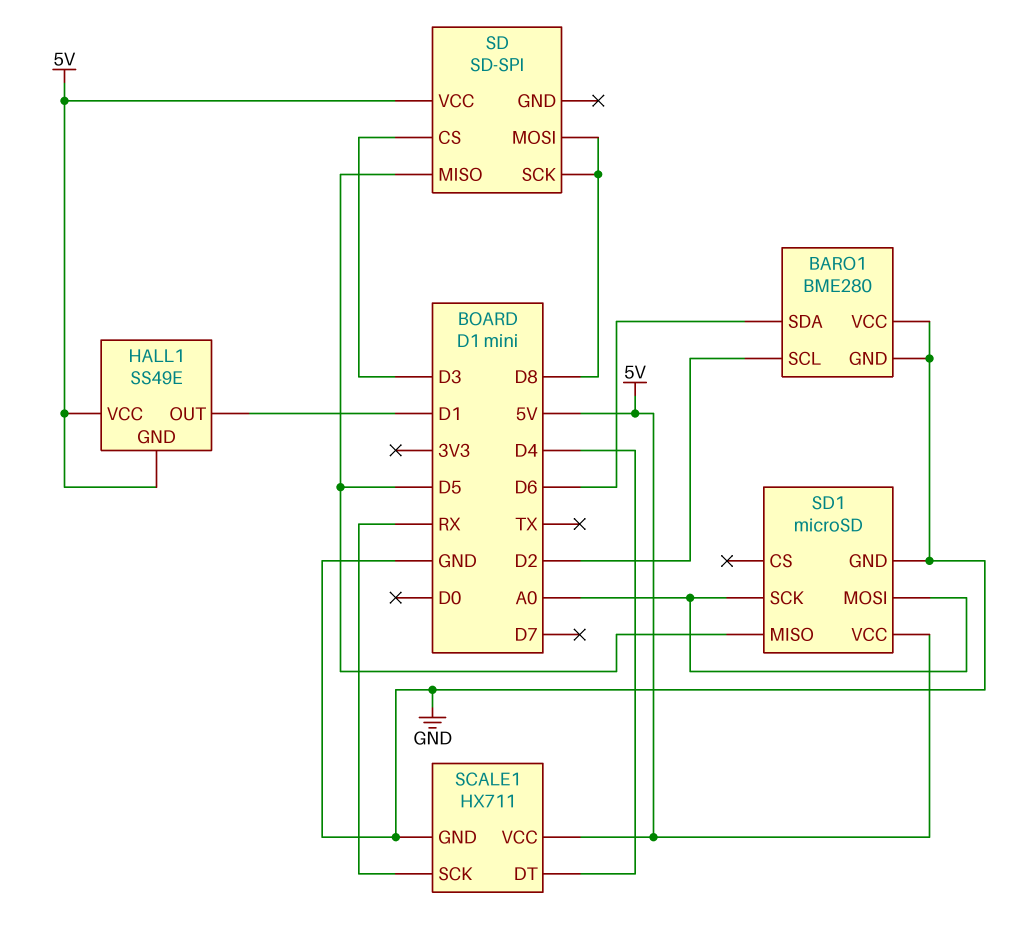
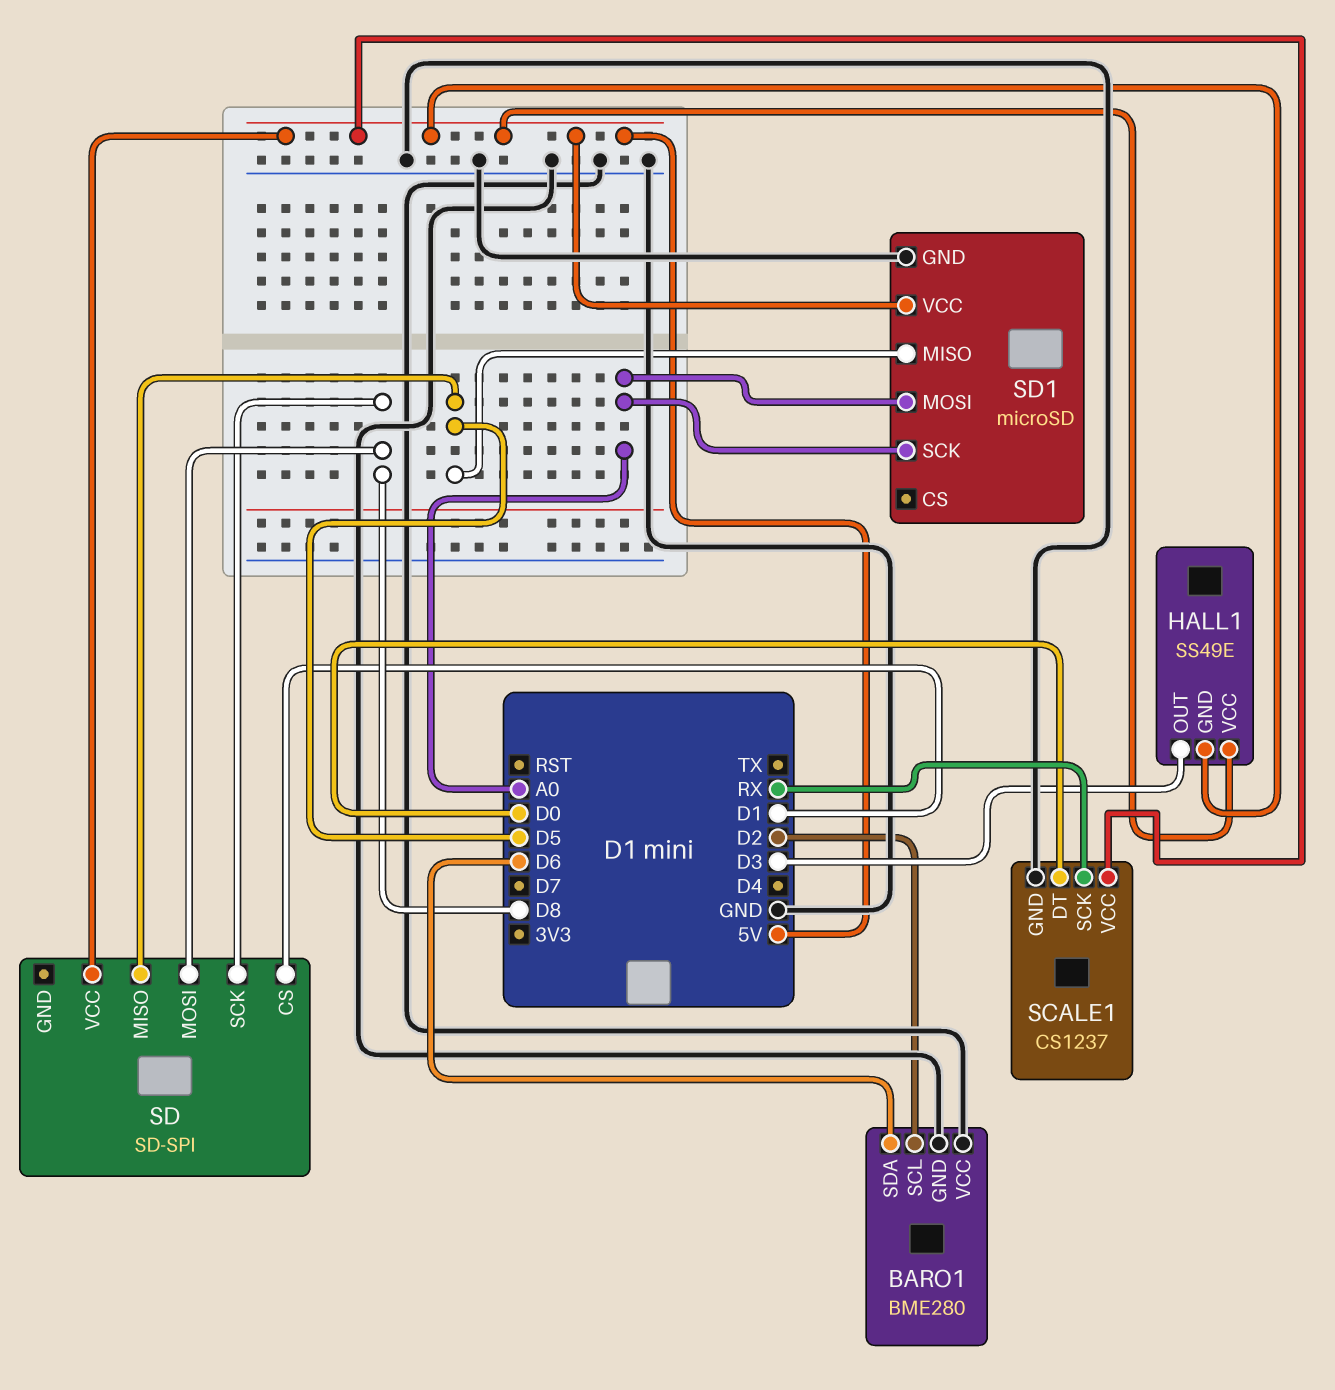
HALL1 pin OUT: D1 -> D3
SCALE1: HX711 -> CS1237
SCALE1 pin DT: D4 -> D0
SD pin CS: D3 -> D1

